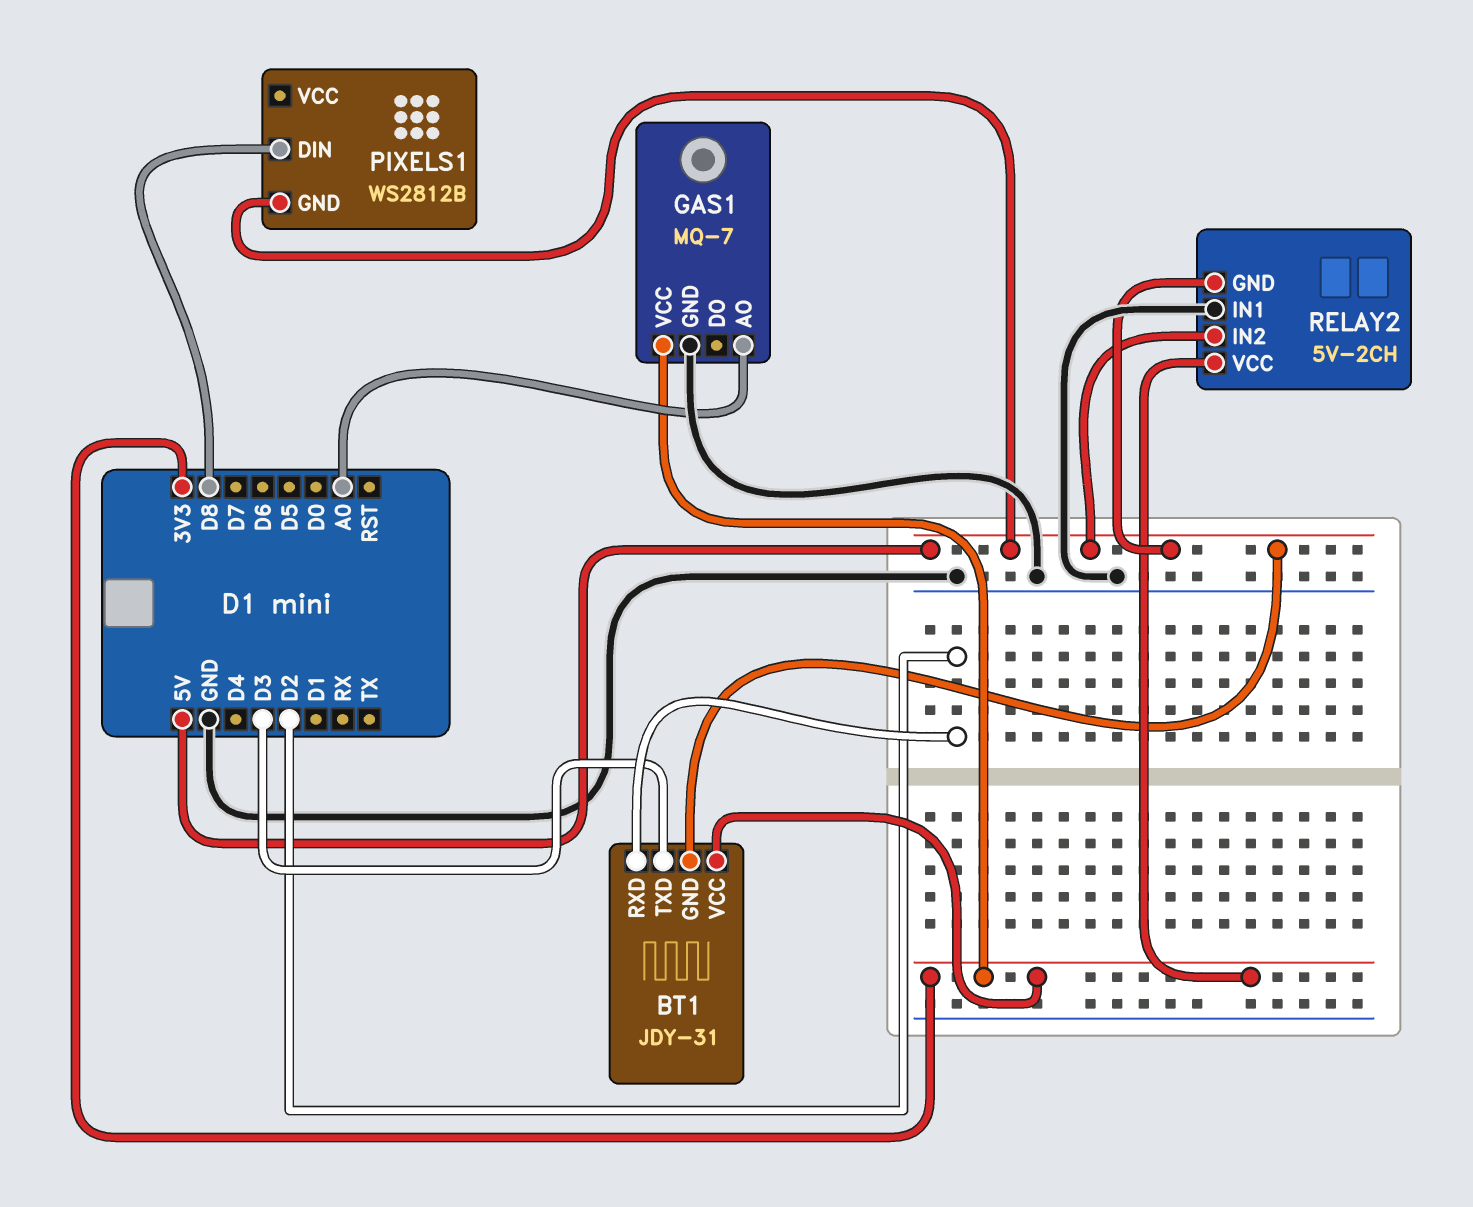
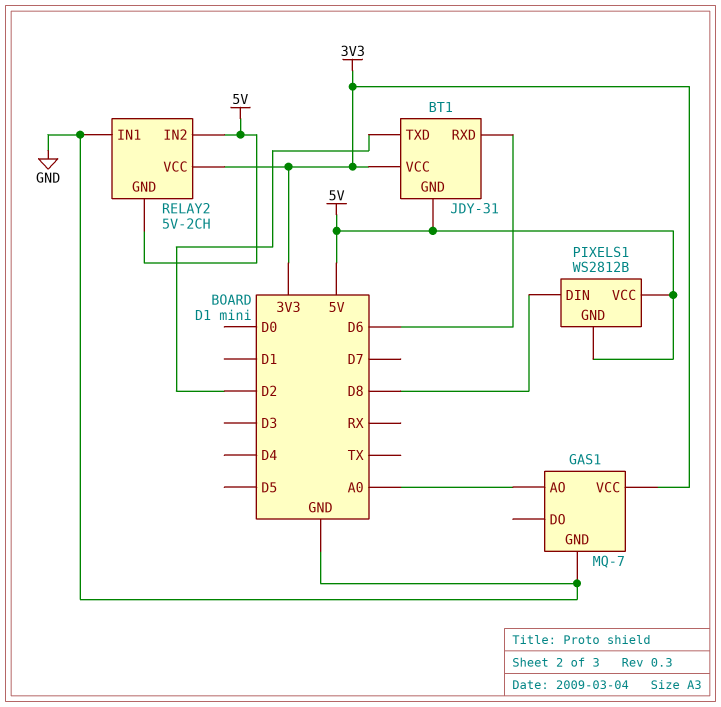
BT1 pin RXD: D2 -> D6
BT1 pin TXD: D3 -> D2
PIXELS1 pin VCC: none -> 5V

